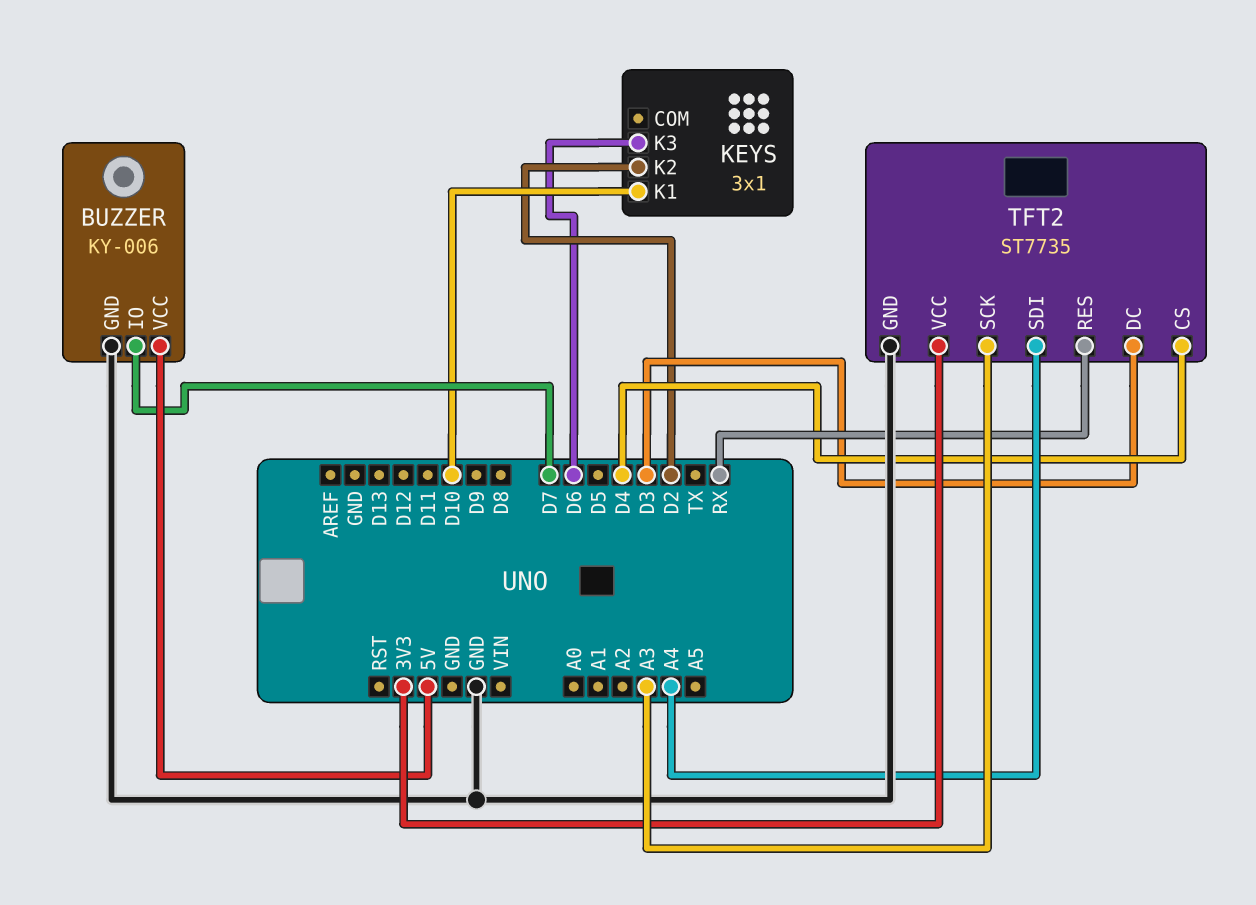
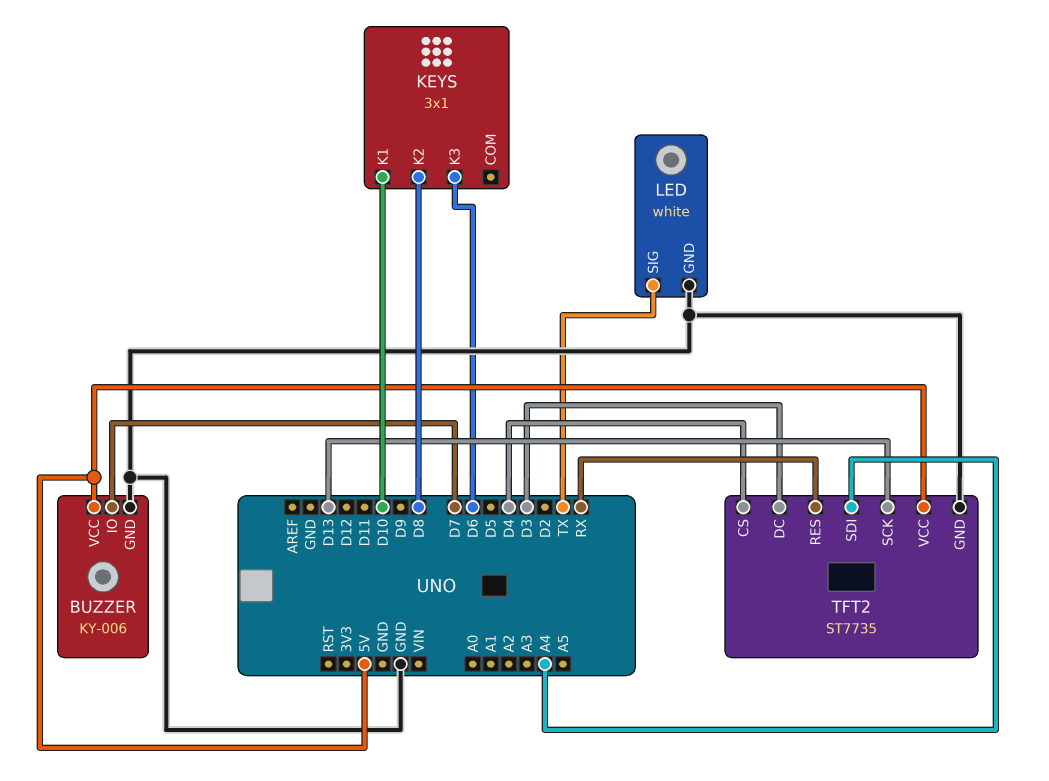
KEYS pin K2: D2 -> D8
LED: none -> white
LED pin GND: none -> GND
LED pin SIG: none -> TX
TFT2 pin SCK: A3 -> D13
TFT2 pin VCC: 3V3 -> 5V

